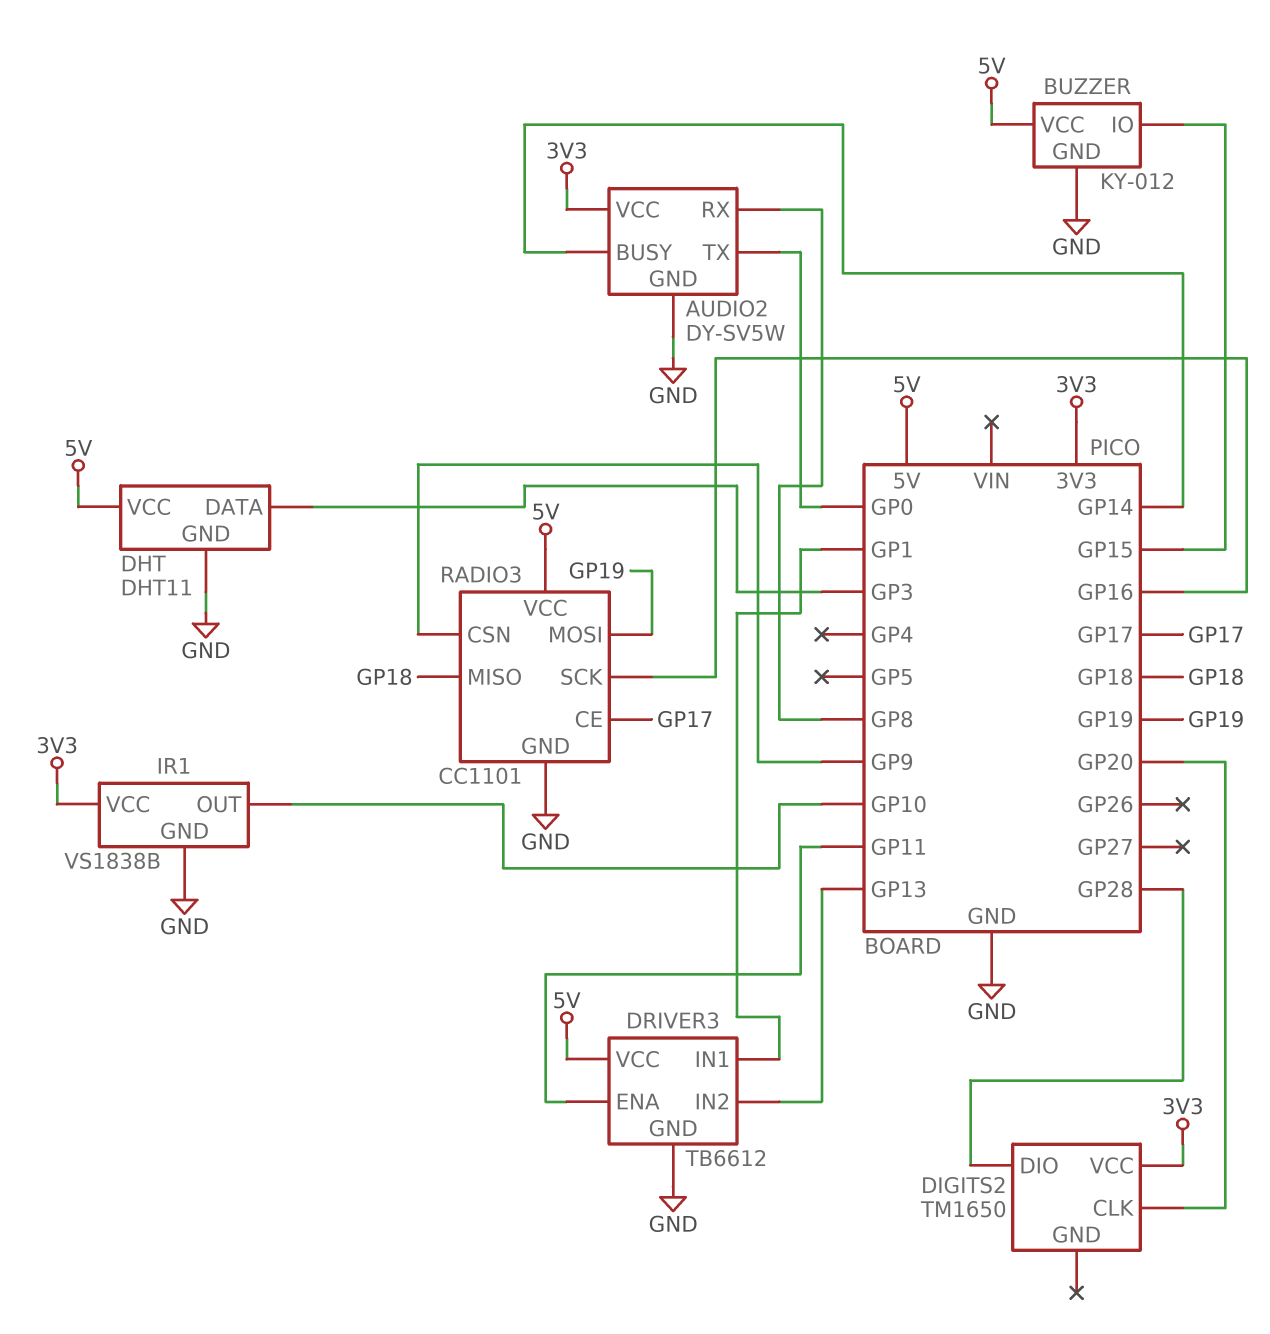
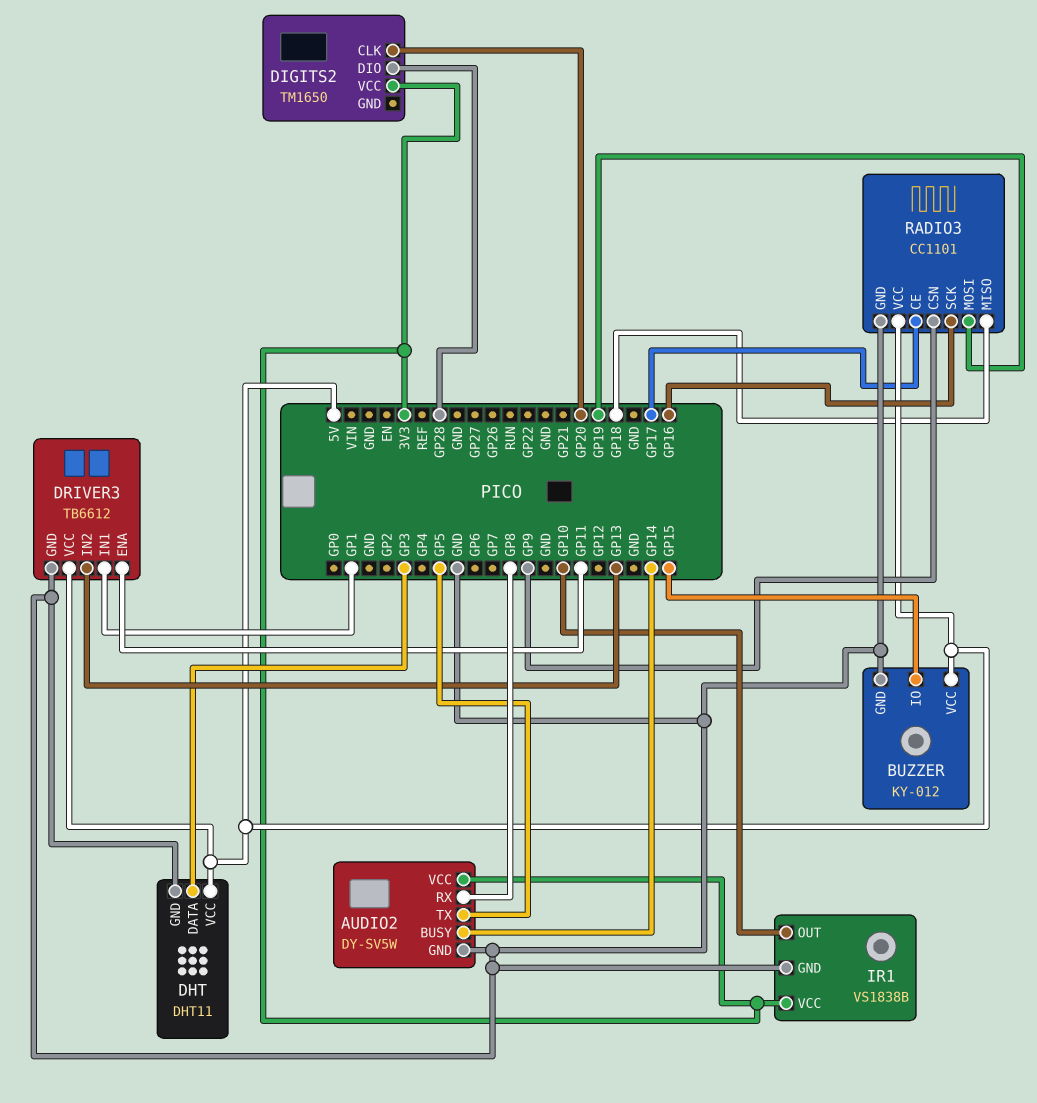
AUDIO2 pin TX: GP0 -> GP5

